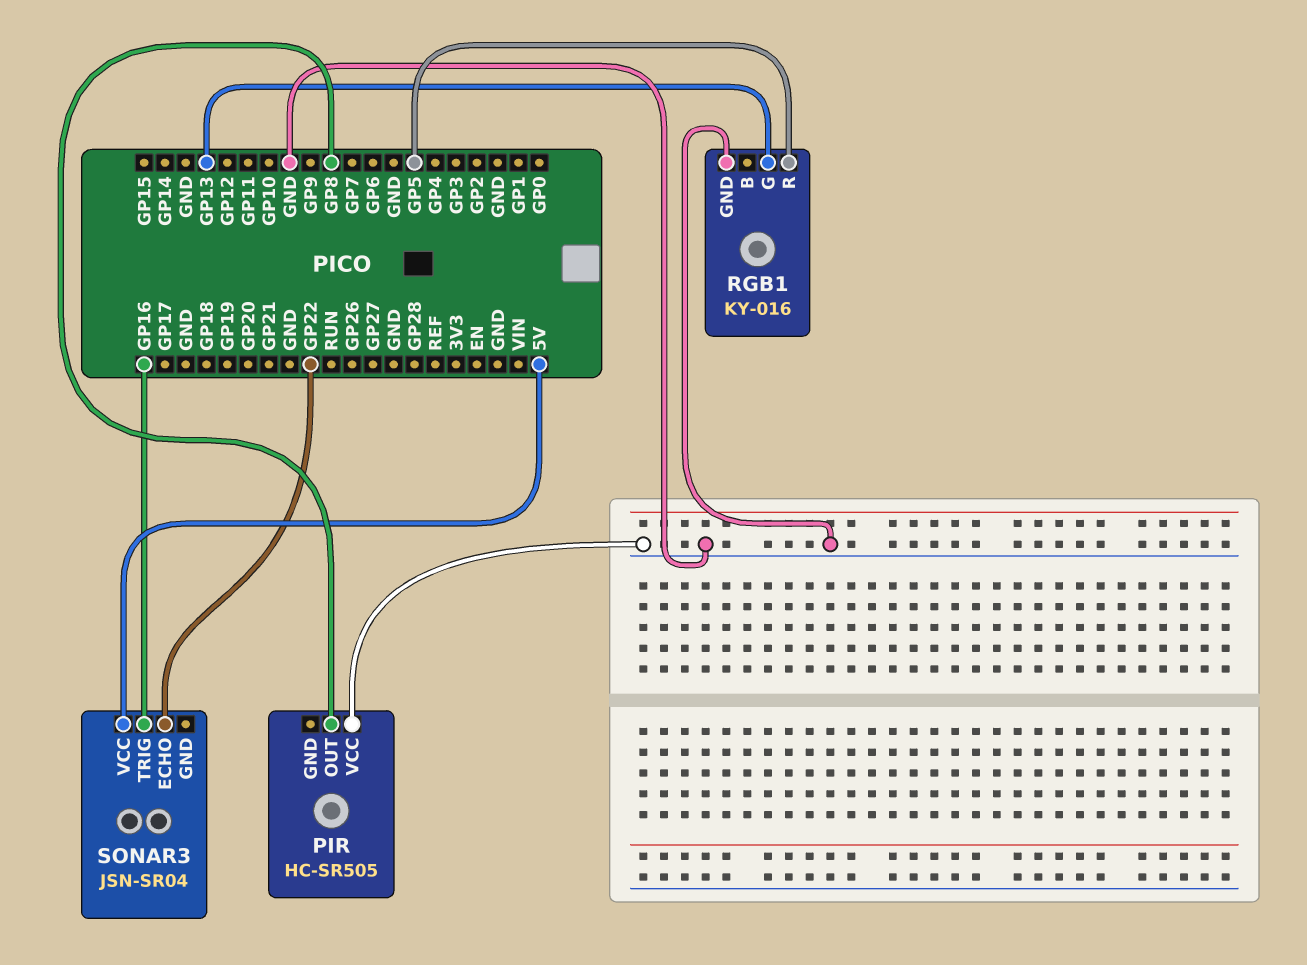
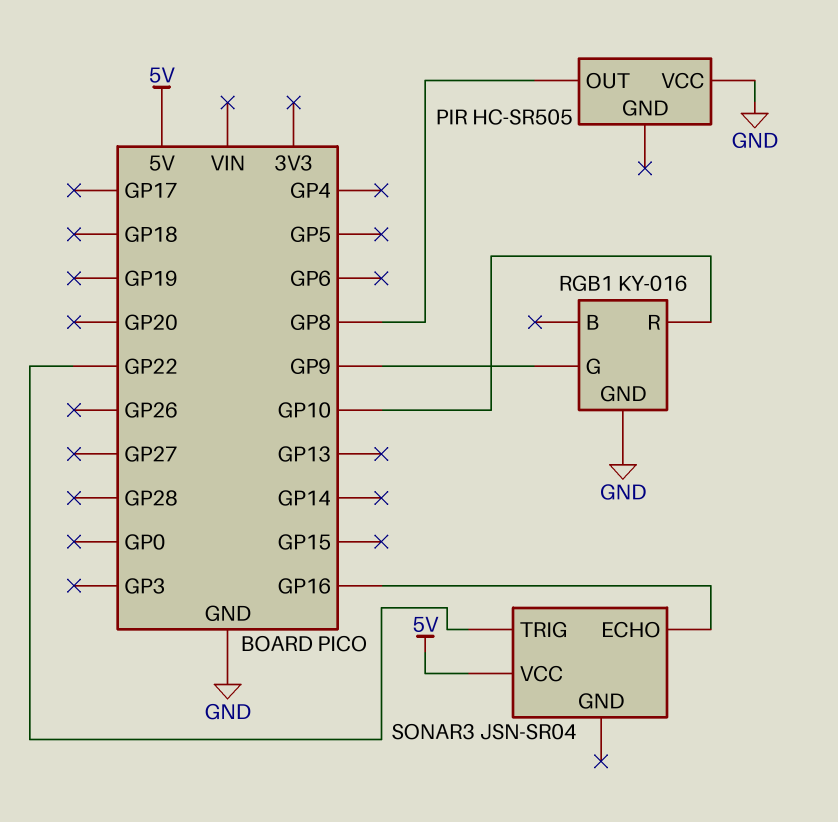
RGB1 pin G: GP13 -> GP9
RGB1 pin R: GP5 -> GP10
SONAR3 pin ECHO: GP22 -> GP16
SONAR3 pin TRIG: GP16 -> GP22

